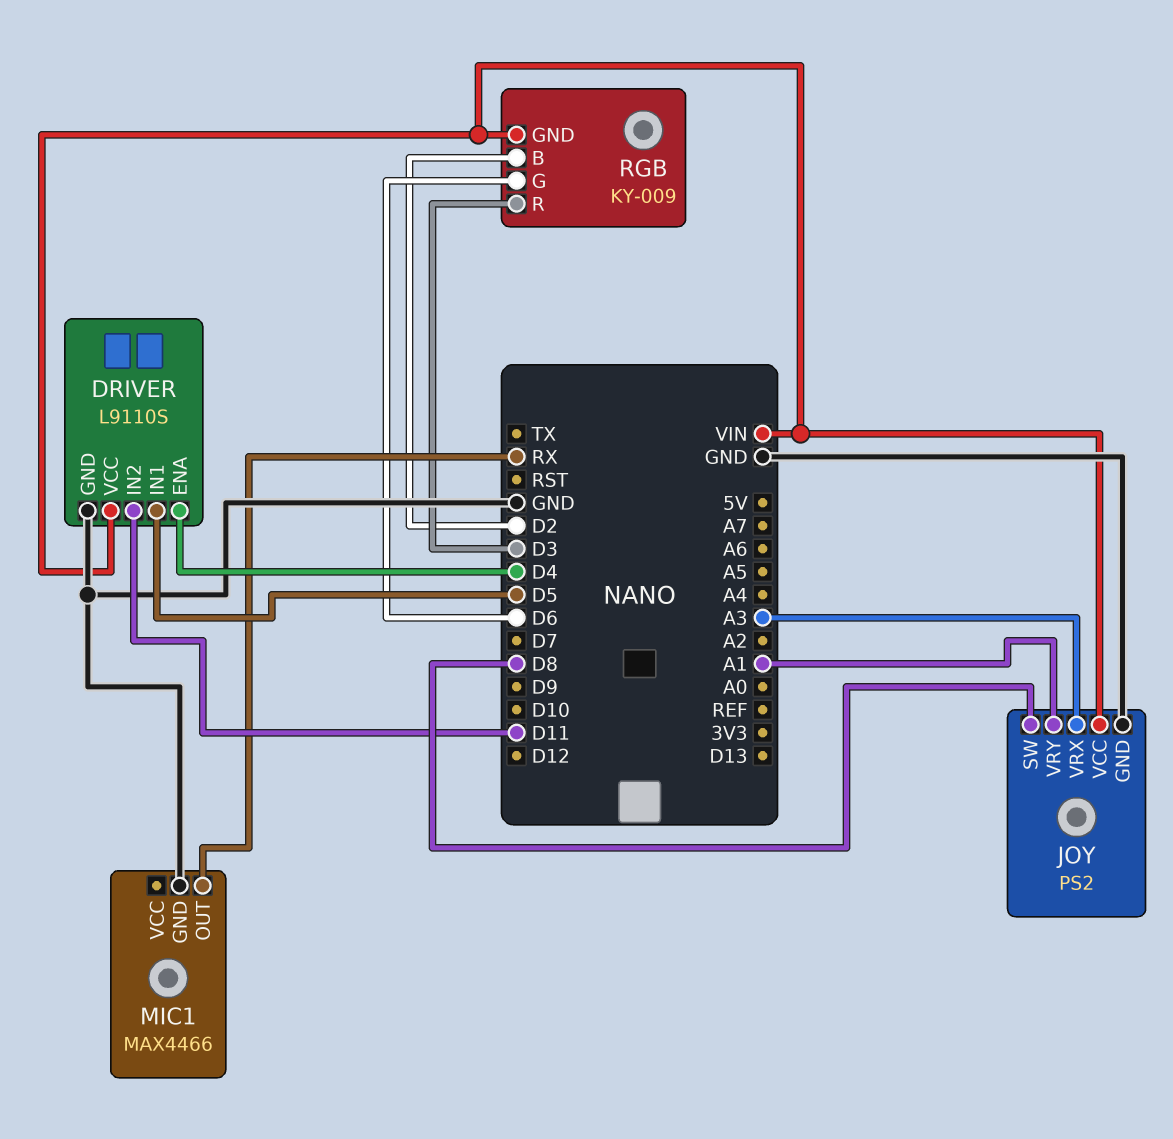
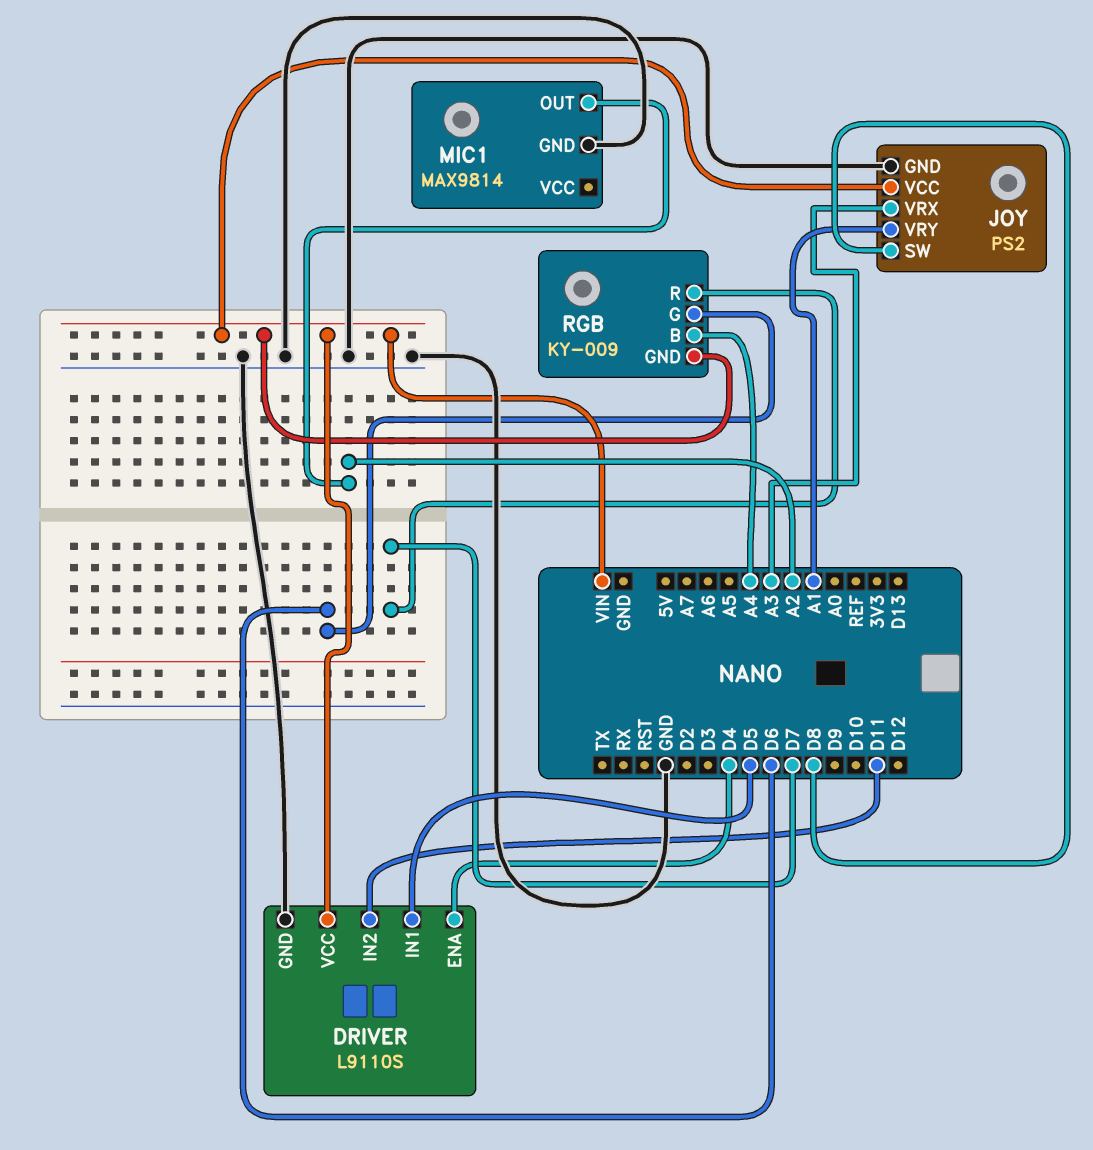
MIC1: MAX4466 -> MAX9814
MIC1 pin OUT: RX -> A2
RGB pin B: D2 -> A4
RGB pin R: D3 -> D7

